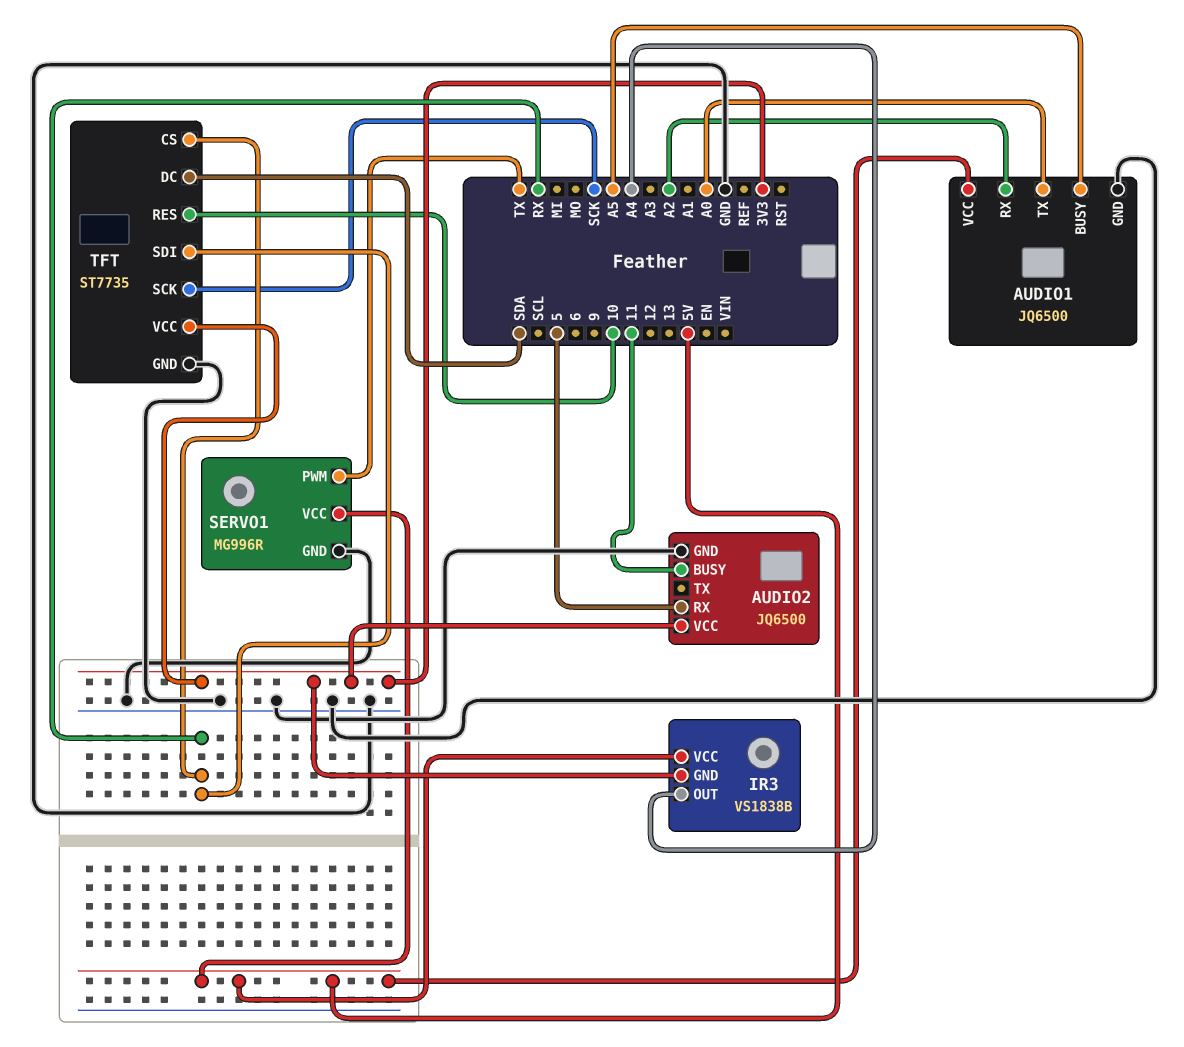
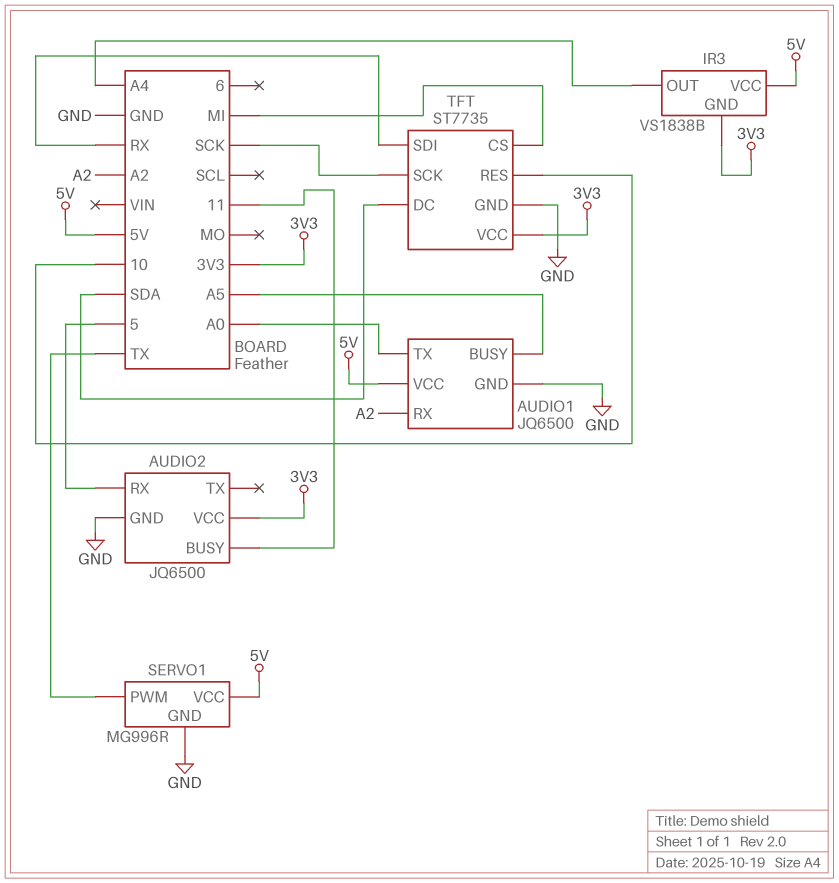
TFT pin CS: RX -> MI

